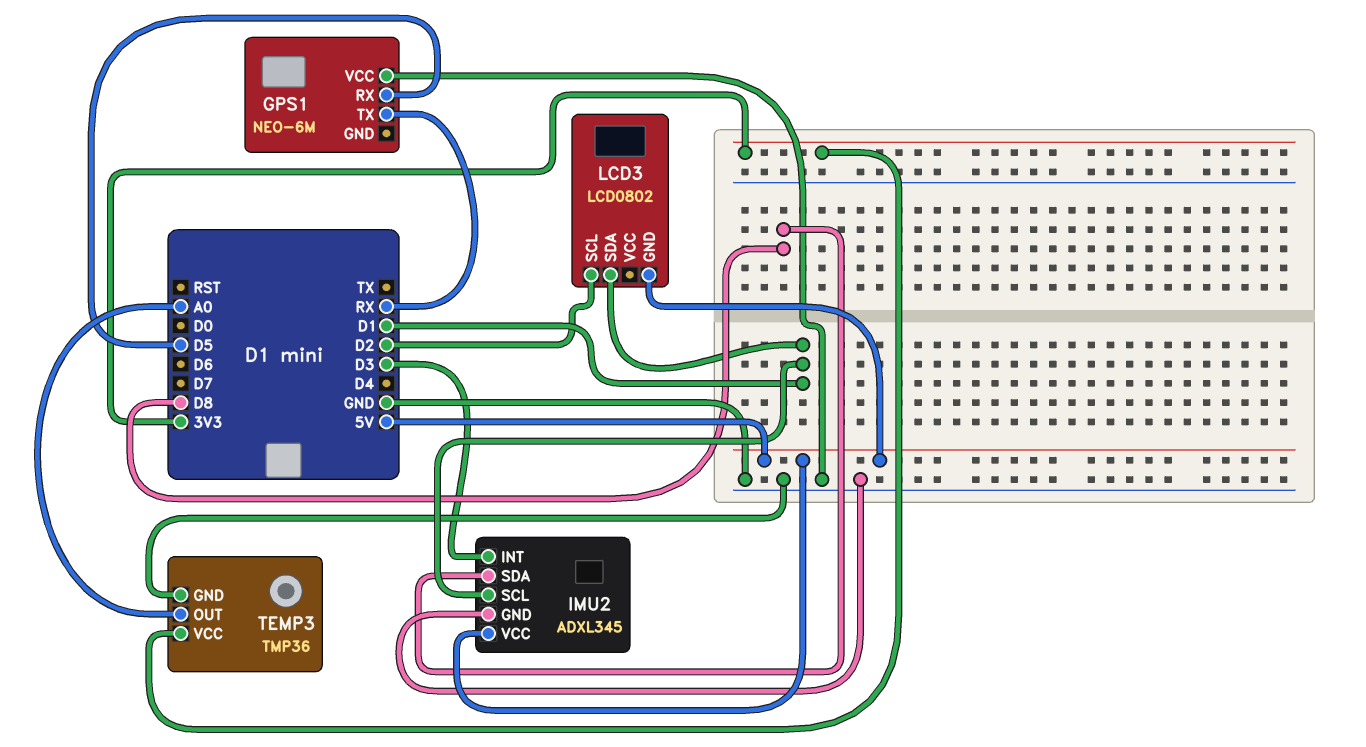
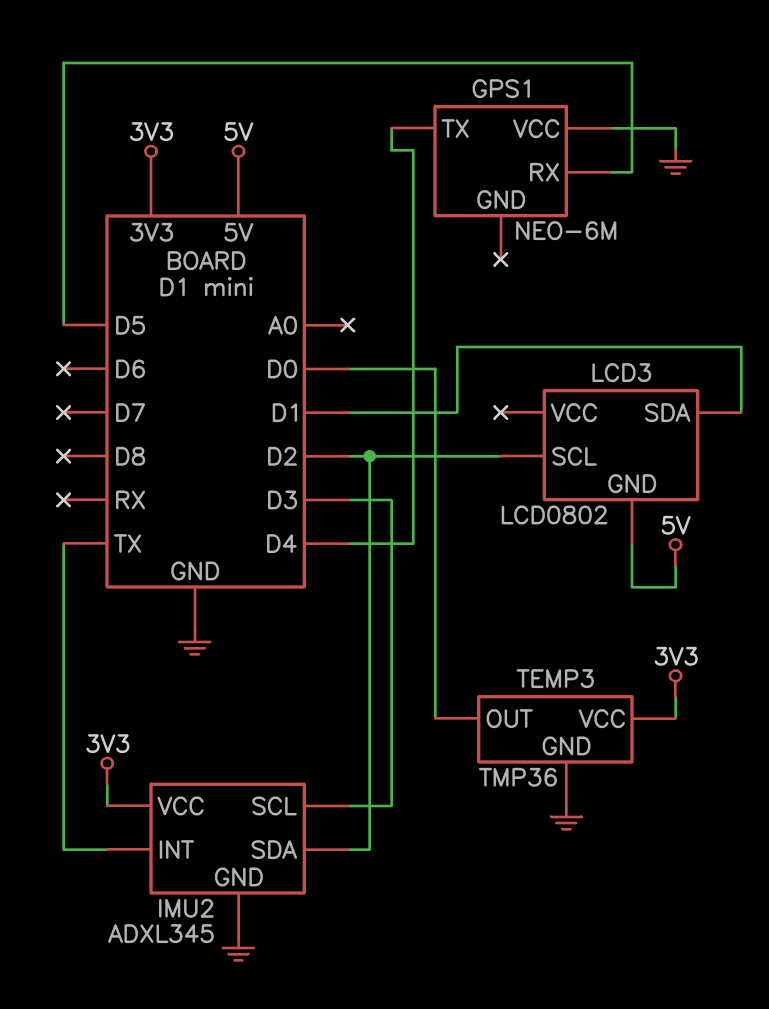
GPS1 pin TX: RX -> D4
IMU2 pin INT: D3 -> TX
IMU2 pin SCL: D1 -> D3
IMU2 pin SDA: D8 -> D2
IMU2 pin VCC: 5V -> 3V3
TEMP3 pin OUT: A0 -> D0

